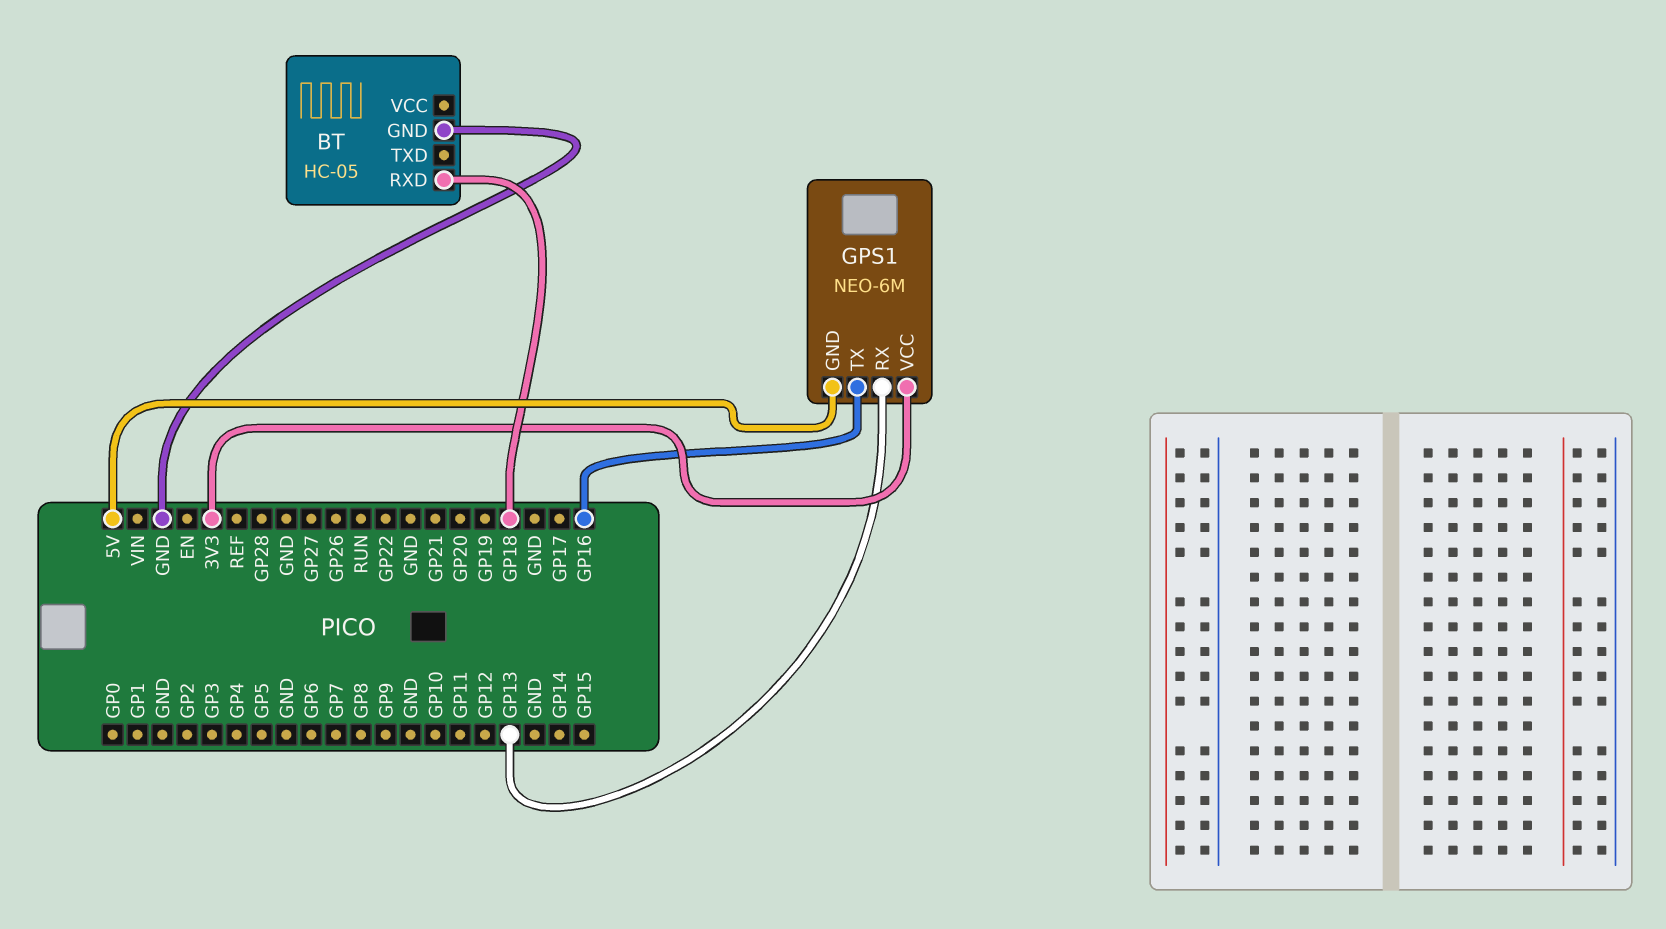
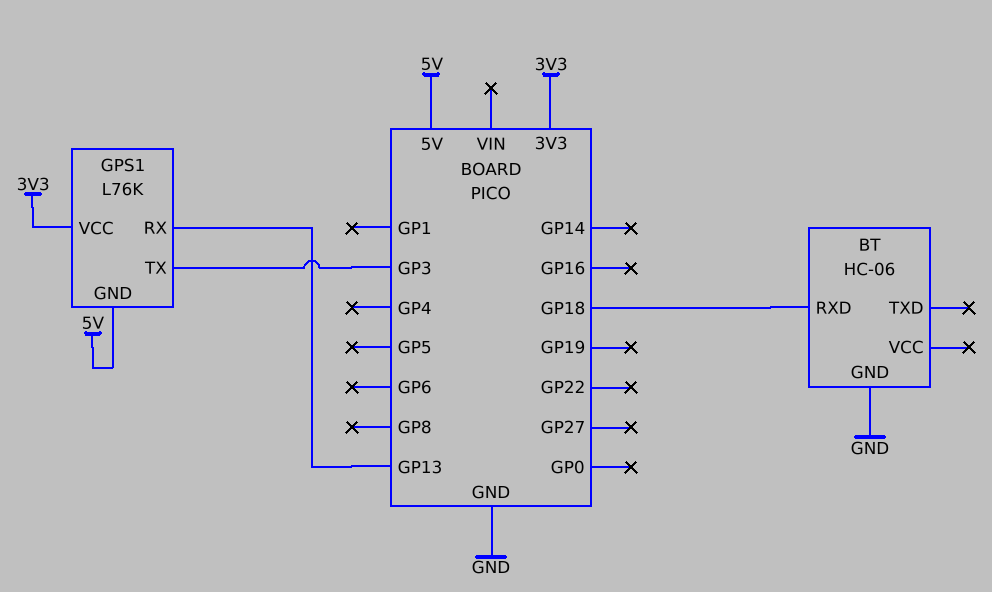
BT: HC-05 -> HC-06
GPS1: NEO-6M -> L76K
GPS1 pin TX: GP16 -> GP3

